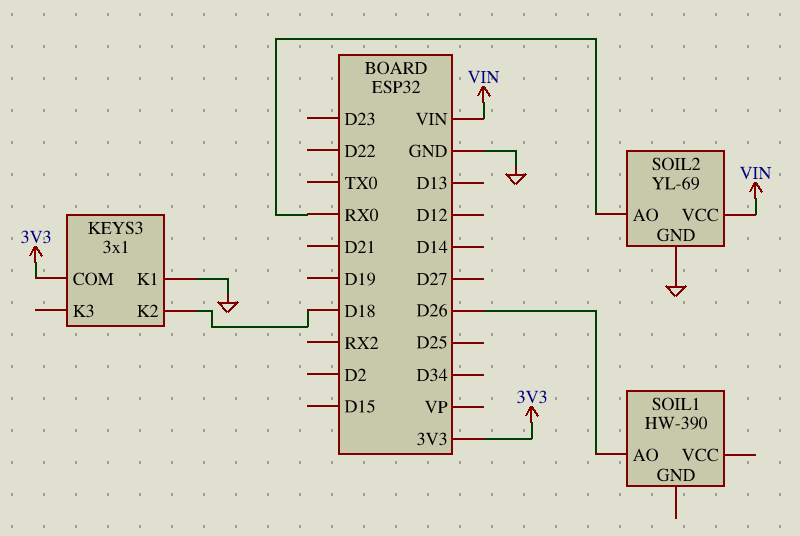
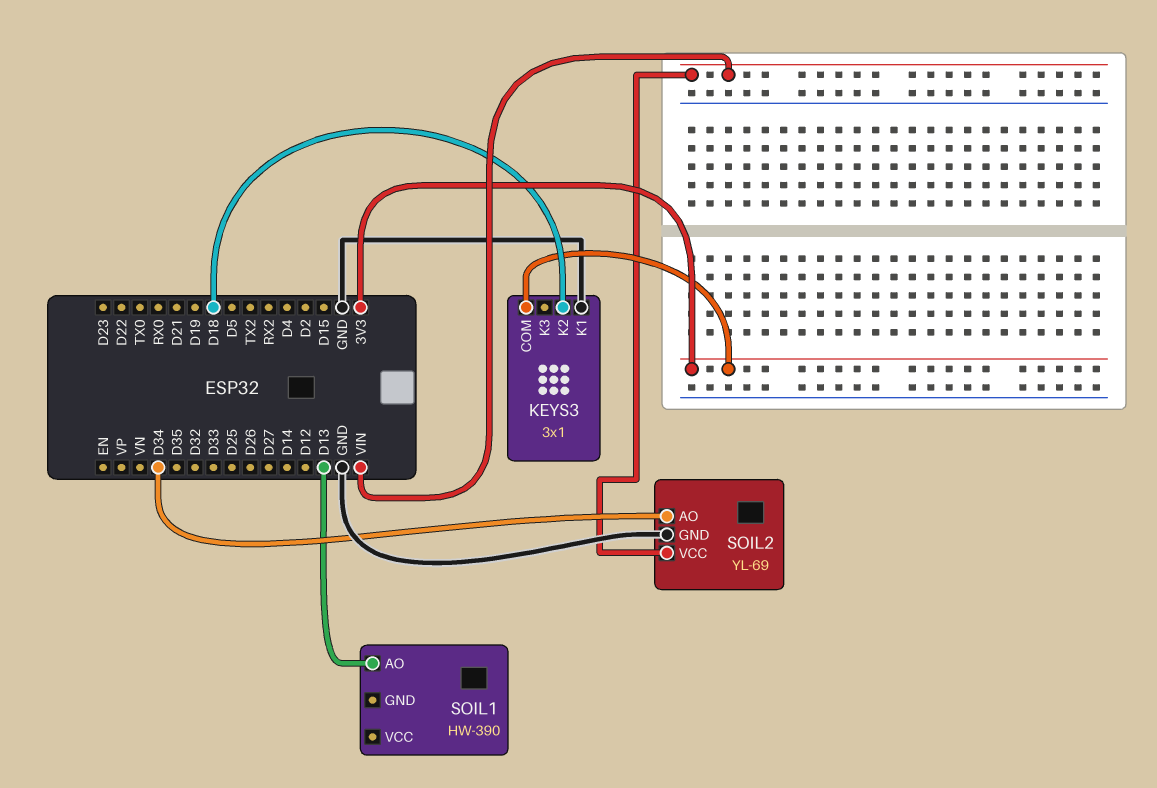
SOIL1 pin AO: D26 -> D13
SOIL2 pin AO: RX0 -> D34

